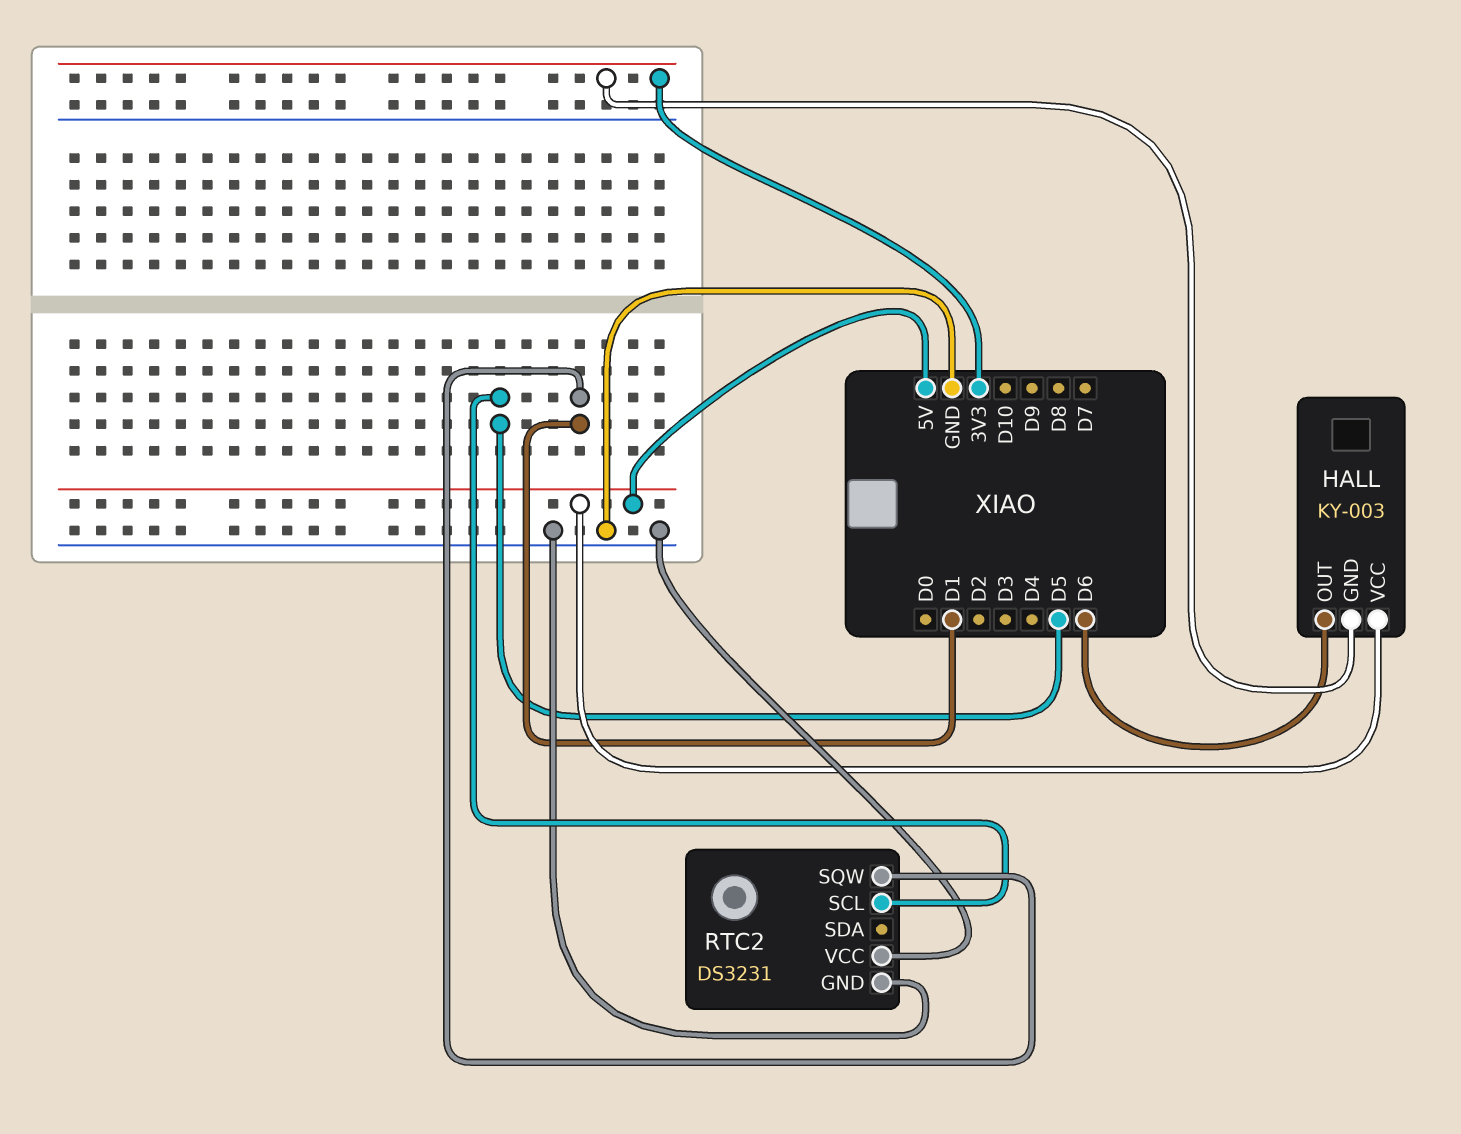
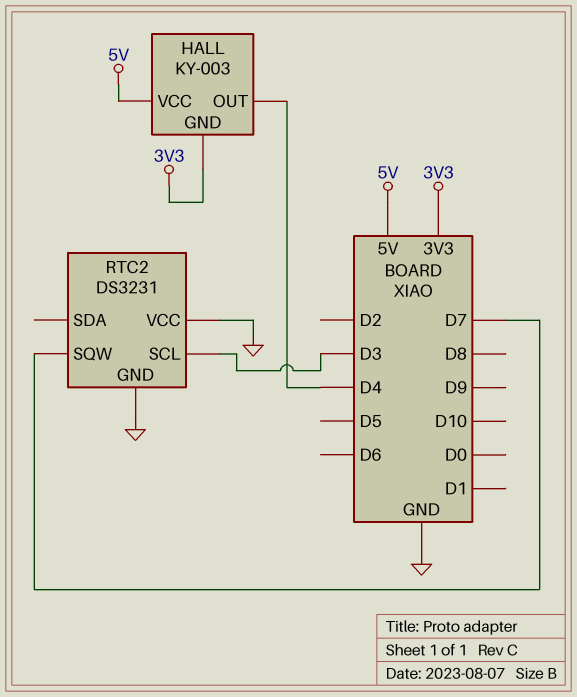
HALL pin OUT: D6 -> D4
RTC2 pin SCL: D5 -> D3
RTC2 pin SQW: D1 -> D7

